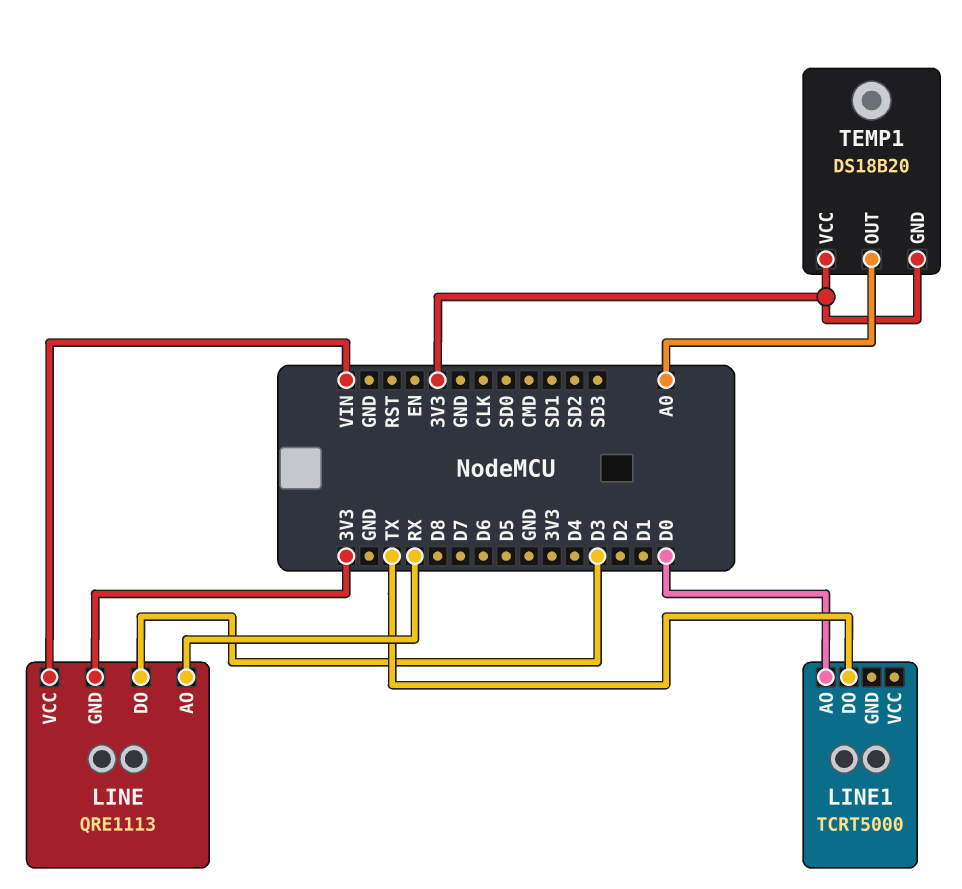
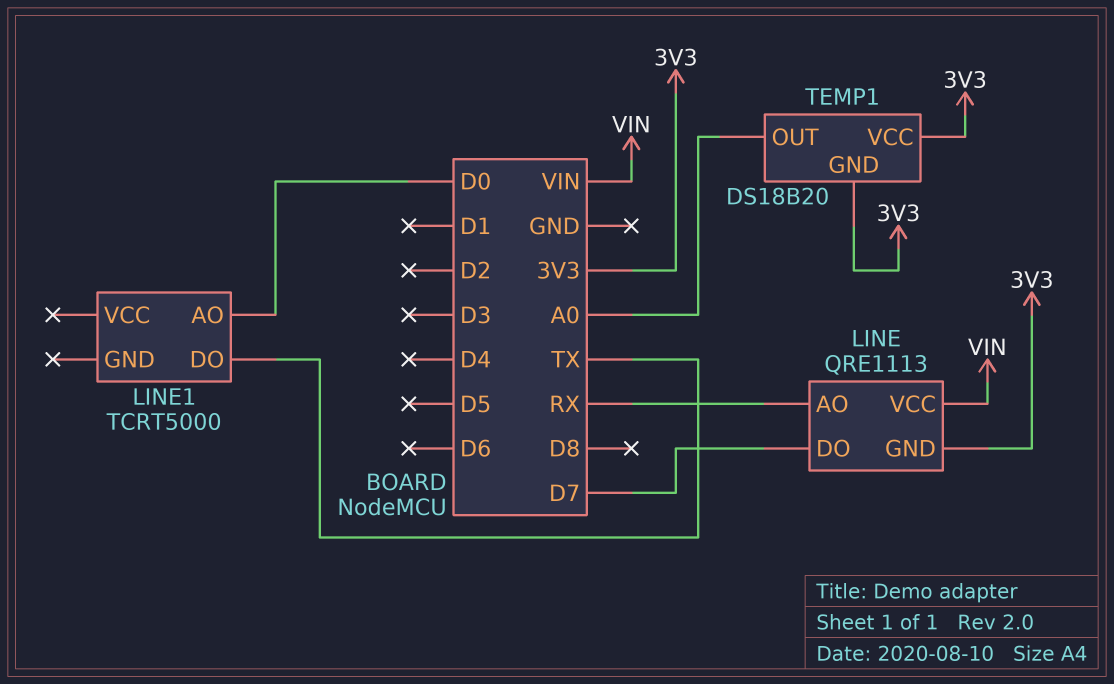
LINE pin DO: D3 -> D7

